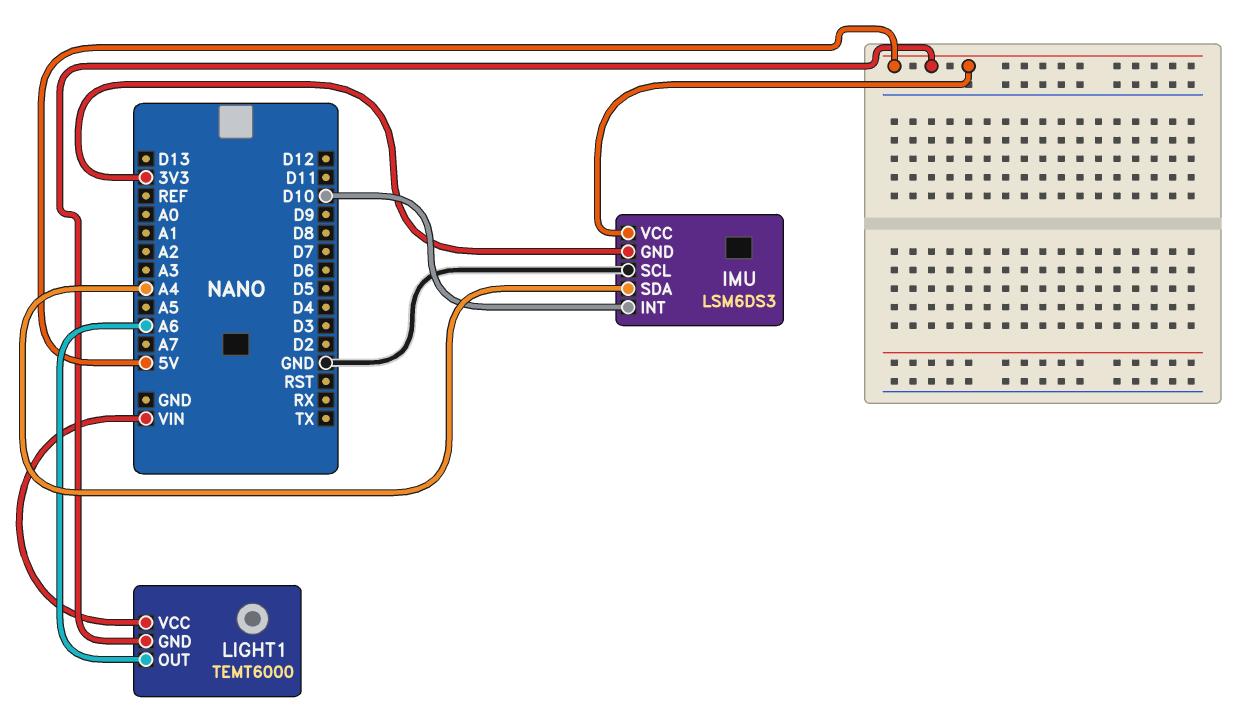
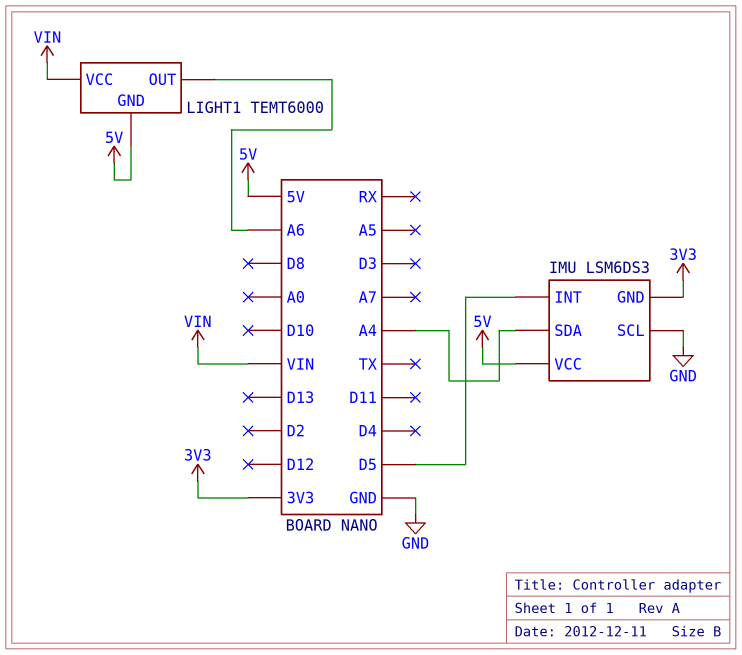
IMU pin INT: D10 -> D5

